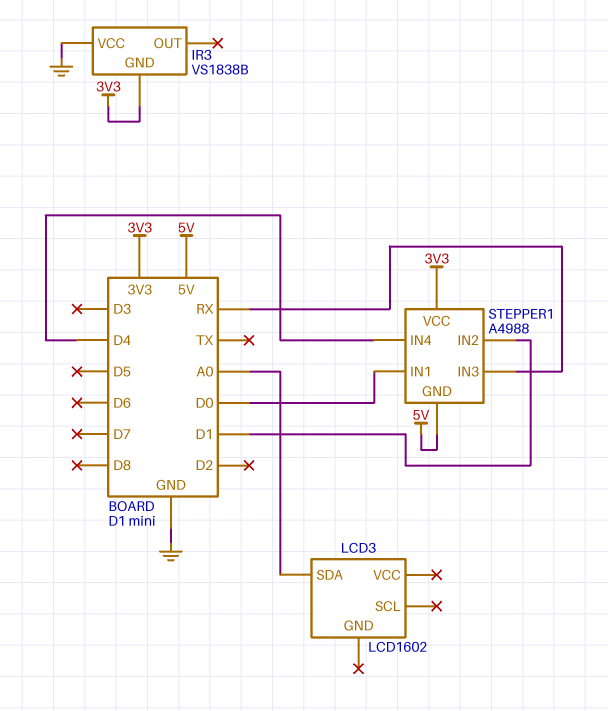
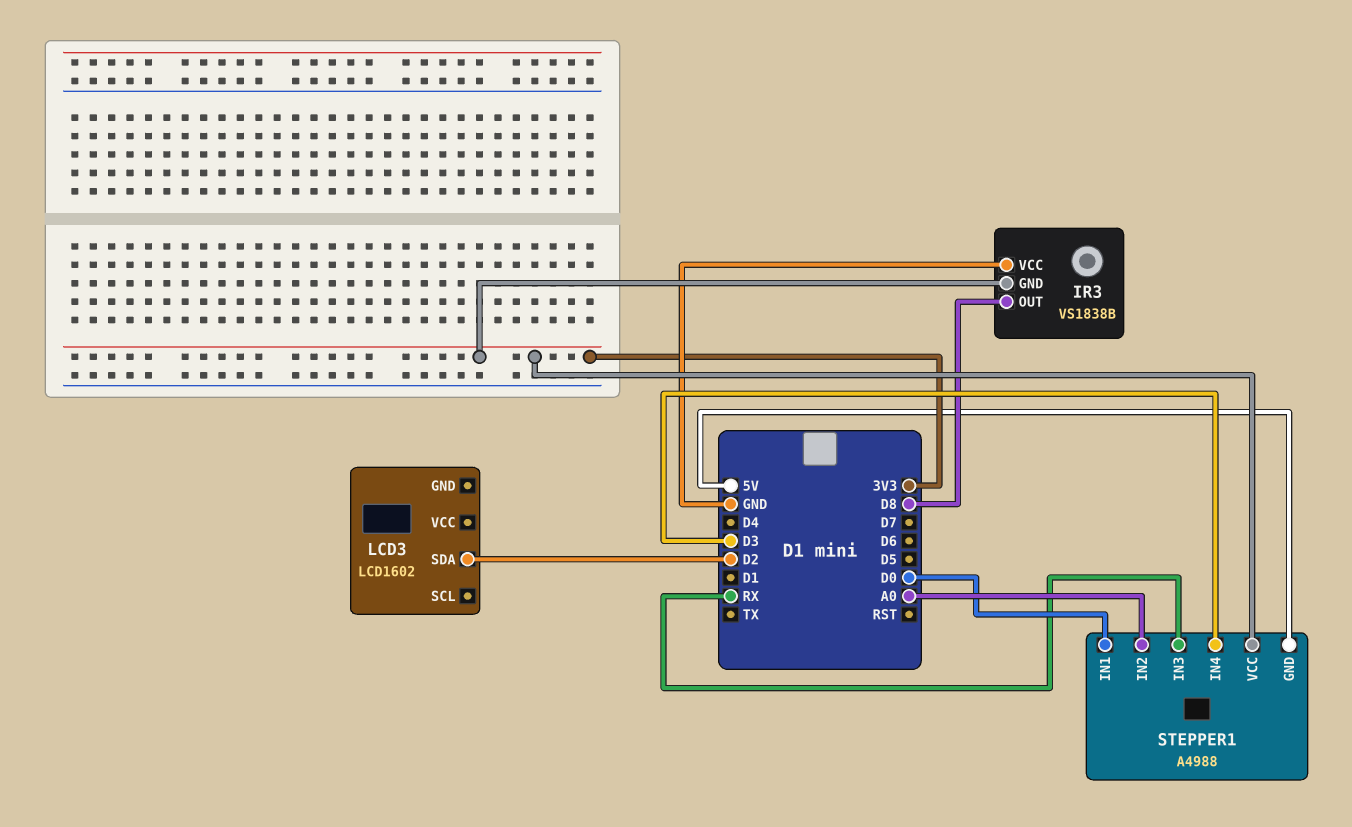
IR3 pin OUT: none -> D8
LCD3 pin SDA: A0 -> D2
STEPPER1 pin IN2: D1 -> A0
STEPPER1 pin IN4: D4 -> D3

